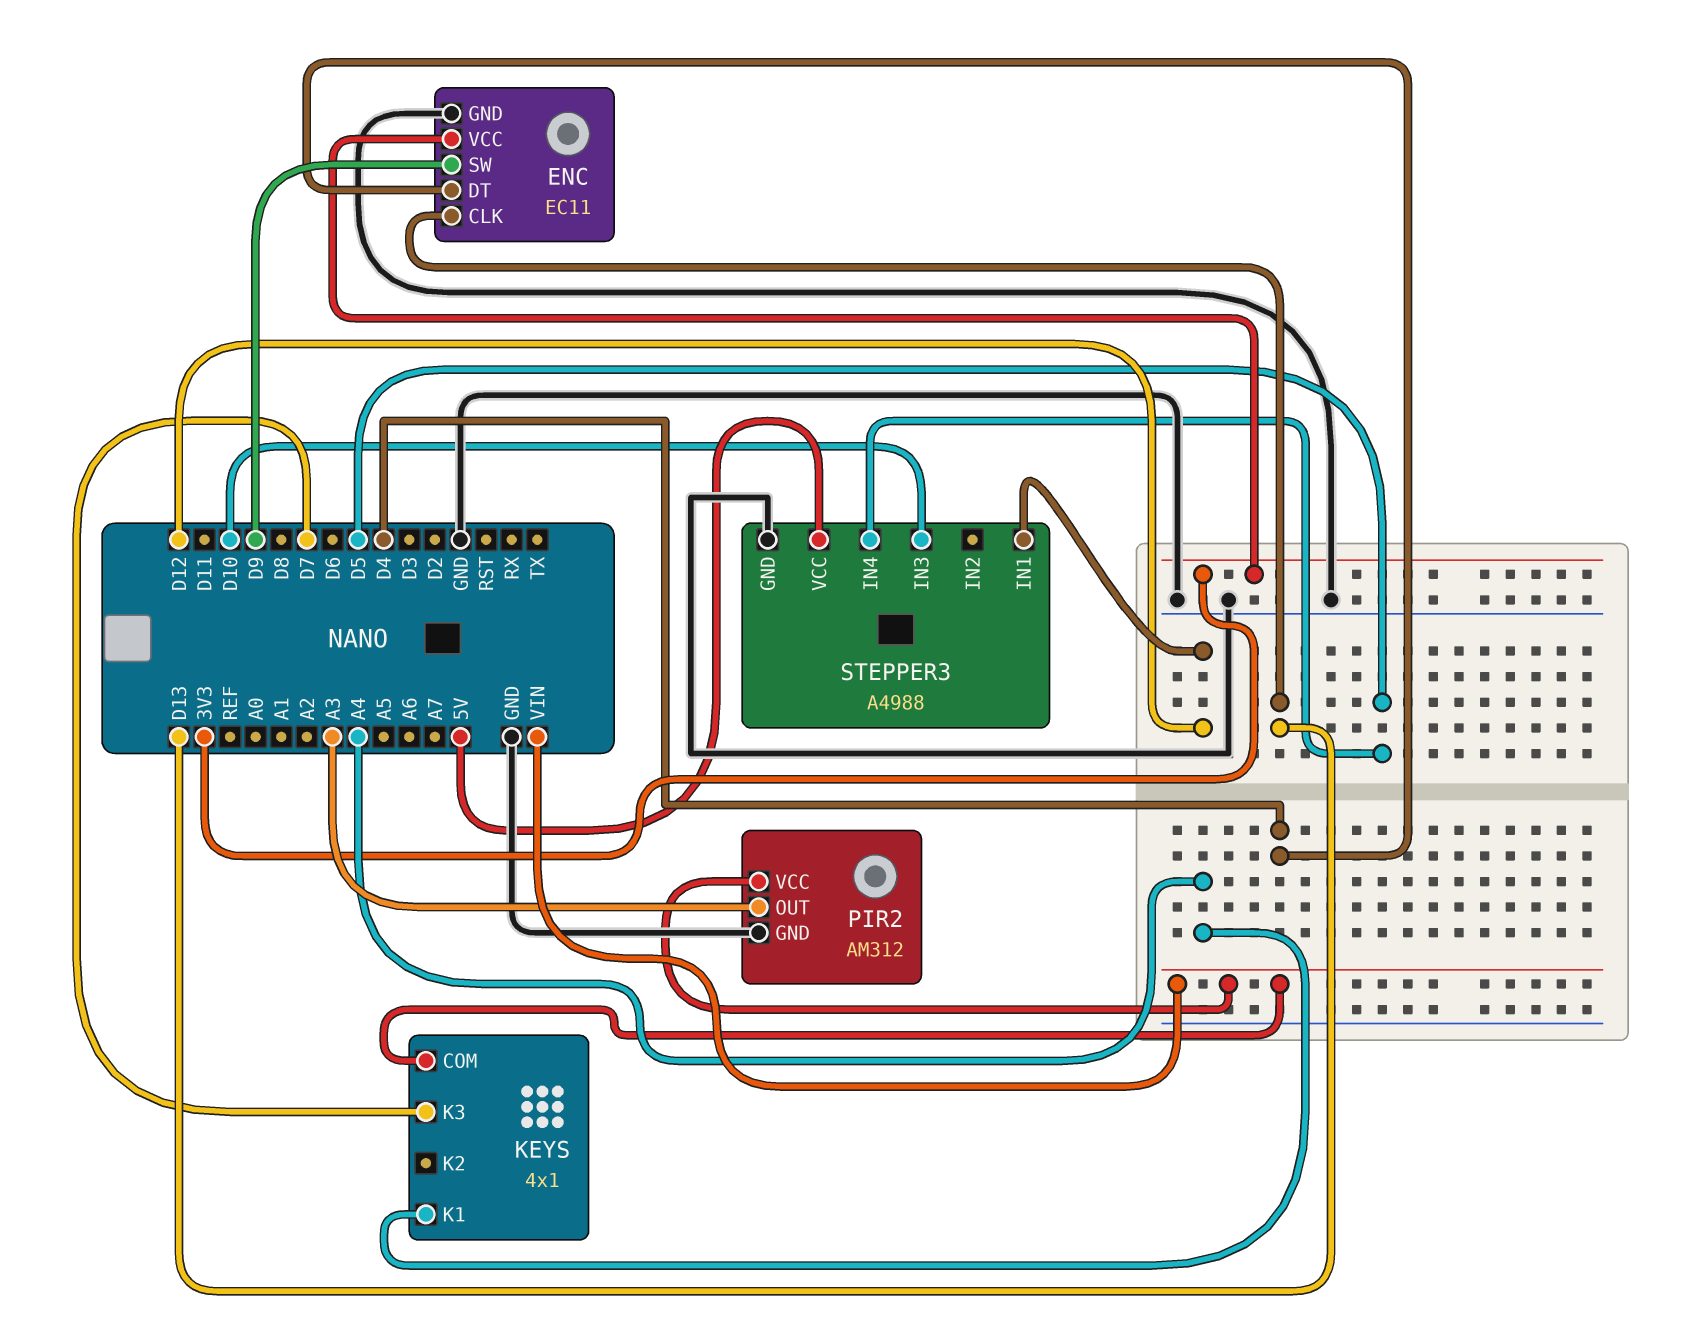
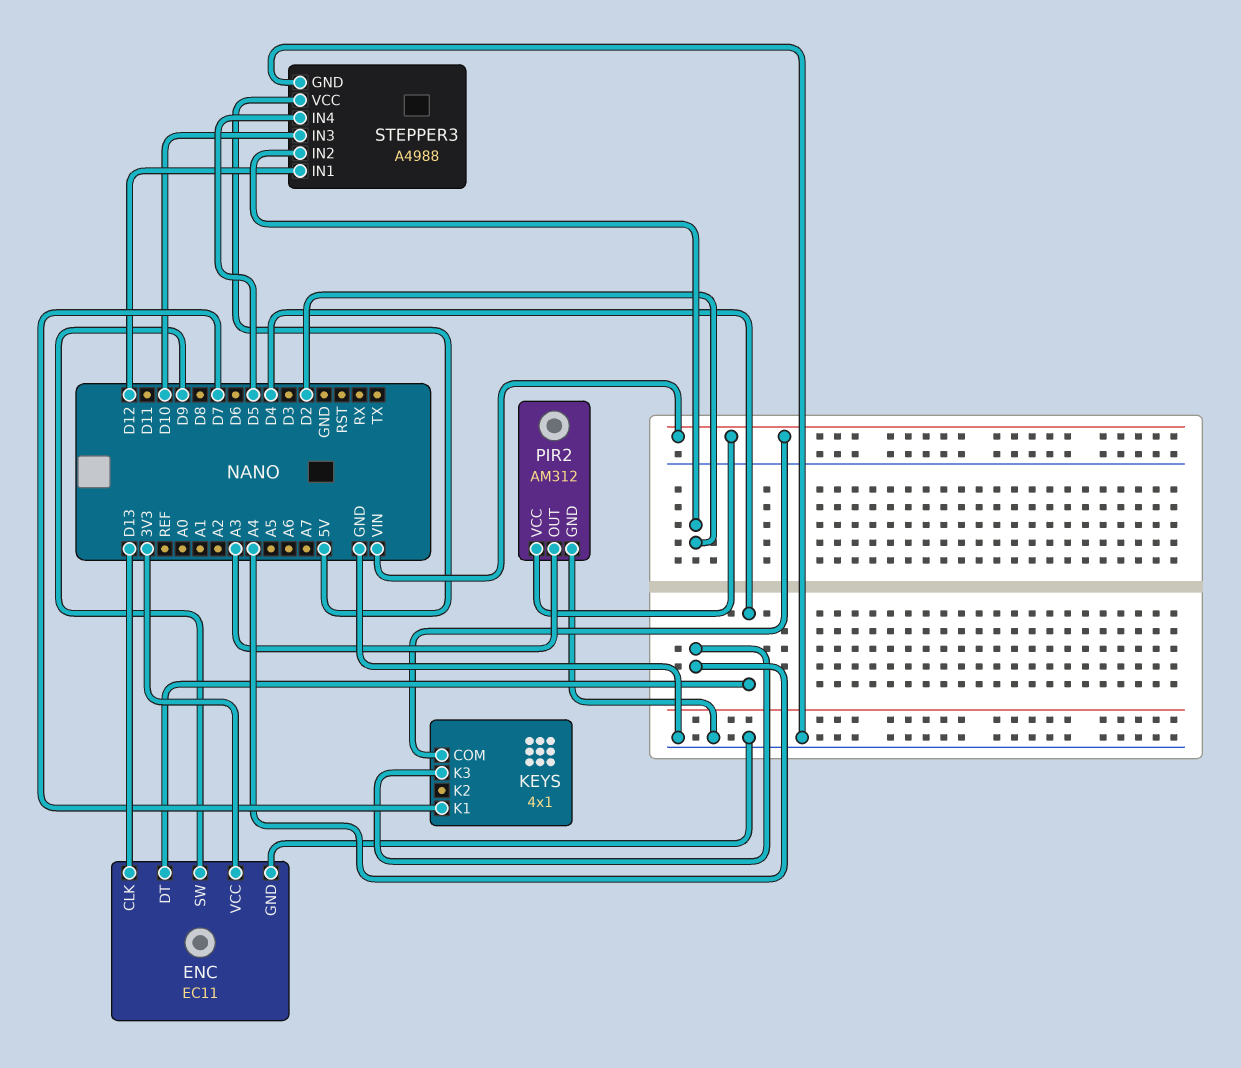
KEYS pin K1: A4 -> D7
KEYS pin K3: D7 -> A4
STEPPER3 pin IN2: none -> D2

